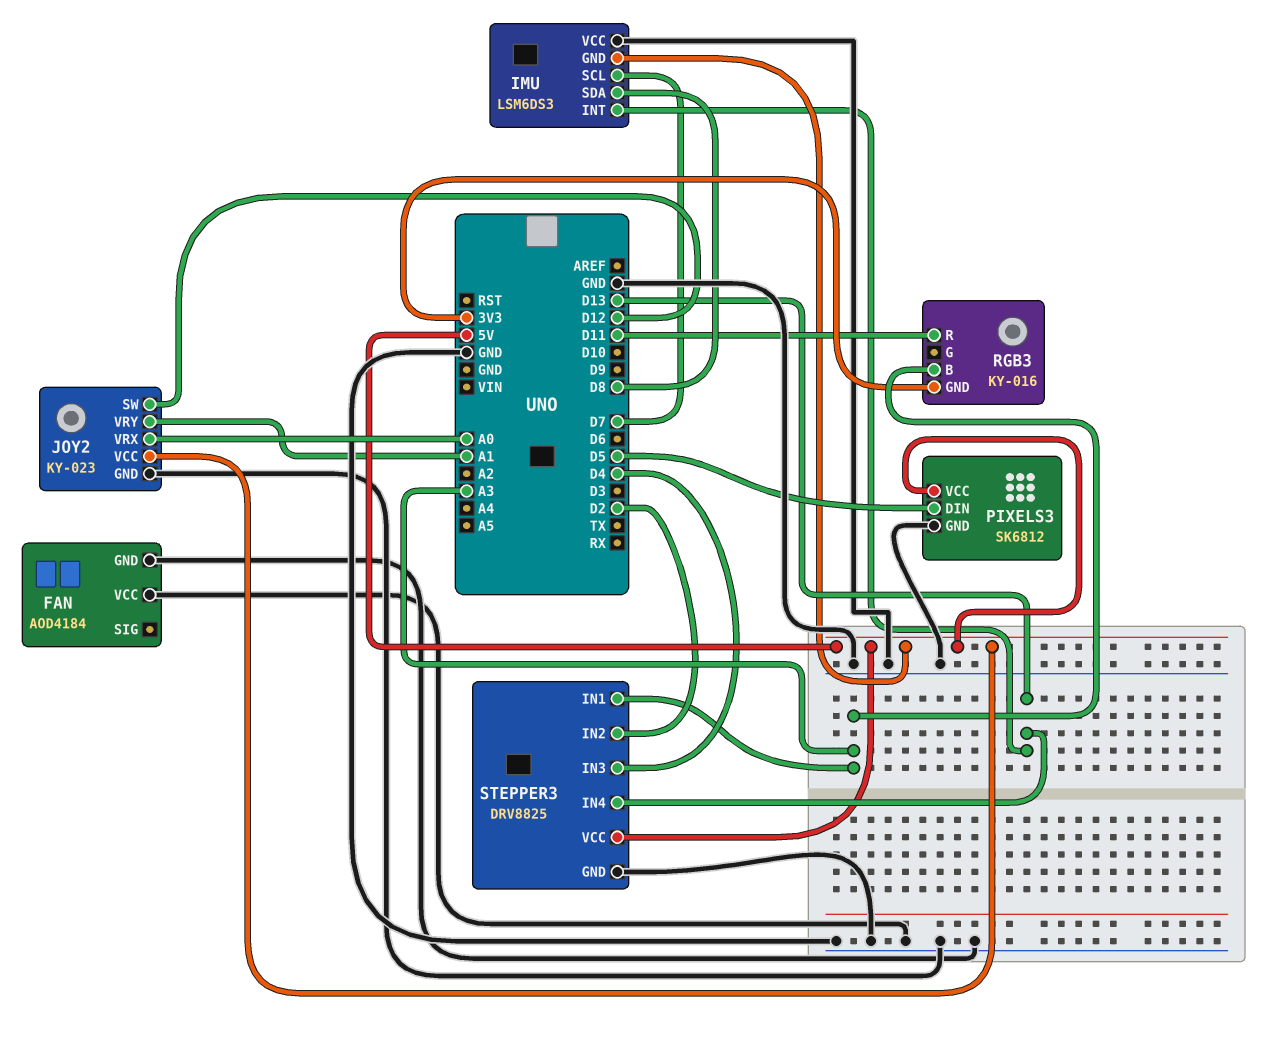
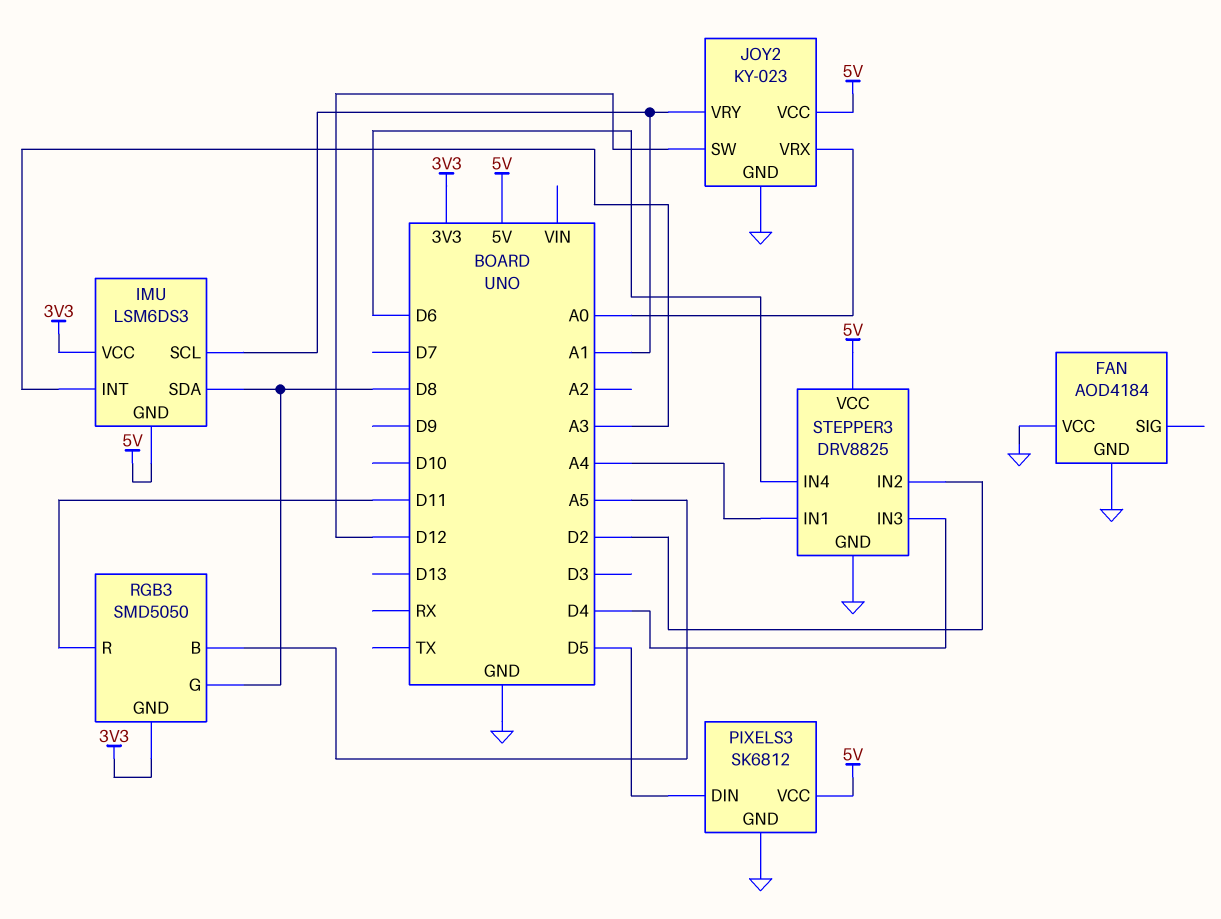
IMU pin INT: D13 -> A3
IMU pin SCL: D7 -> A1
IMU pin VCC: GND -> 3V3
RGB3: KY-016 -> SMD5050
RGB3 pin B: A3 -> A5
RGB3 pin G: none -> D8
STEPPER3 pin IN1: A3 -> A4
STEPPER3 pin IN4: D13 -> D6

